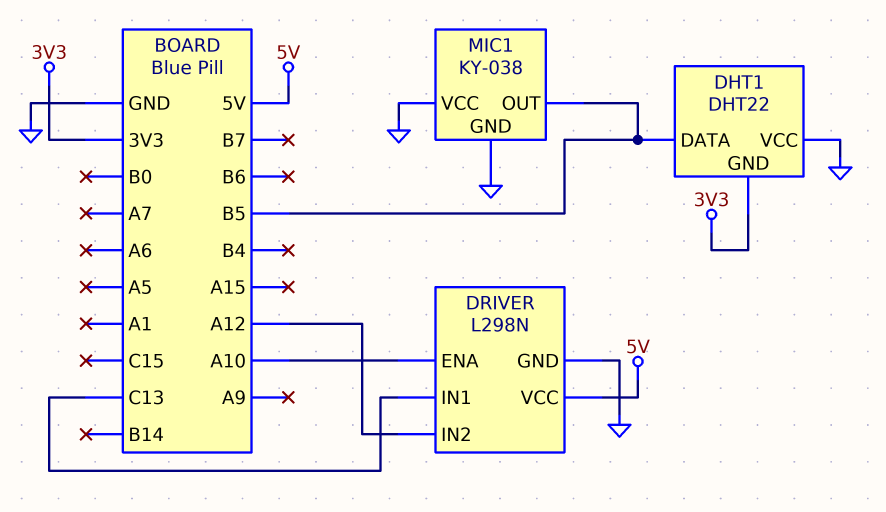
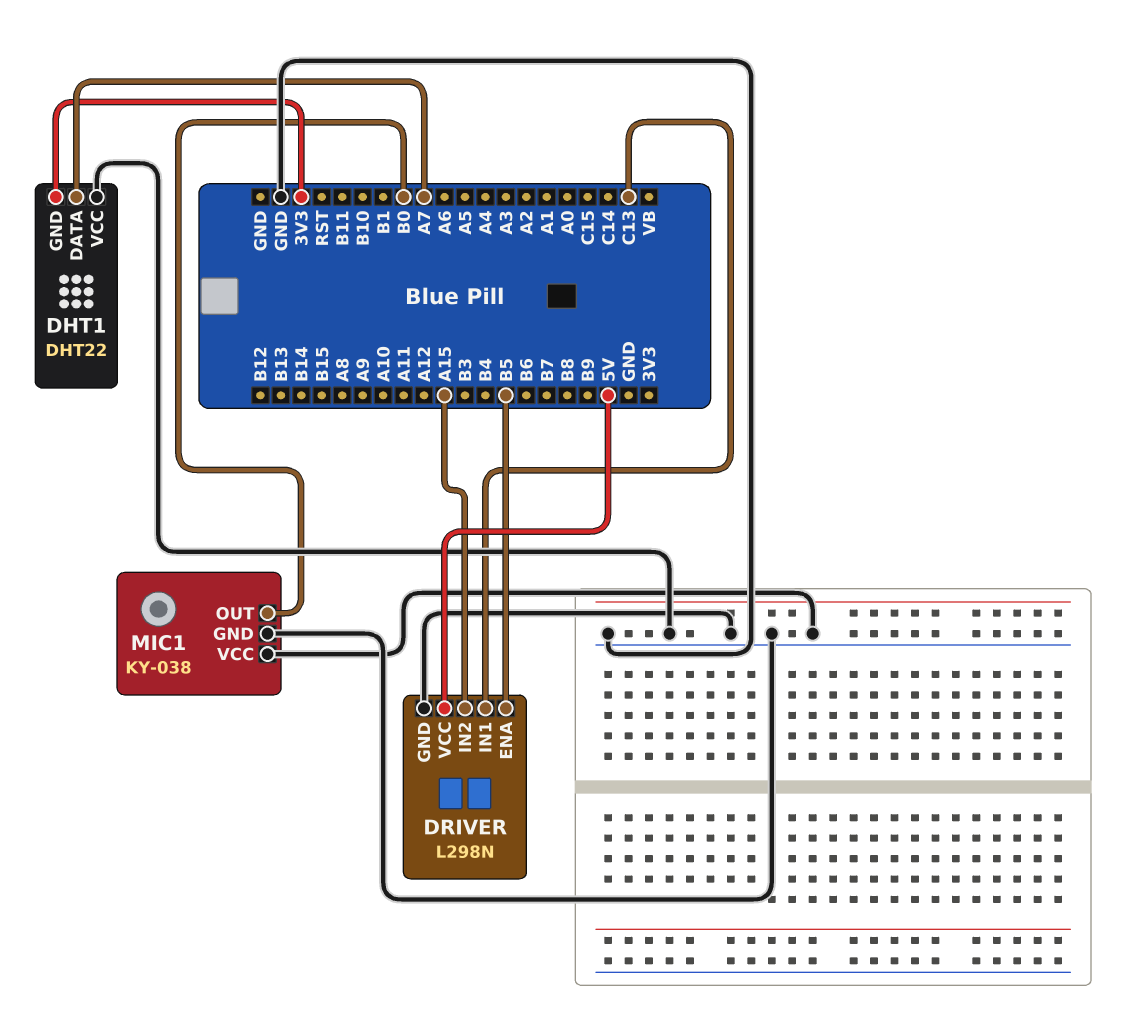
DHT1 pin DATA: B5 -> A7
DRIVER pin ENA: A10 -> B5
DRIVER pin IN2: A12 -> A15
MIC1 pin OUT: B5 -> B0

